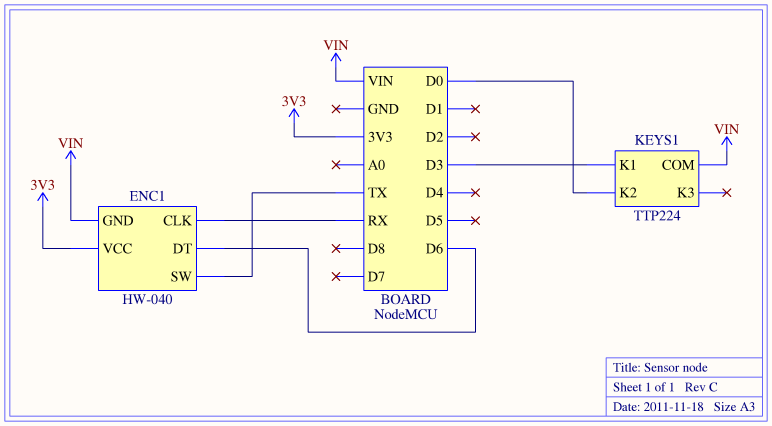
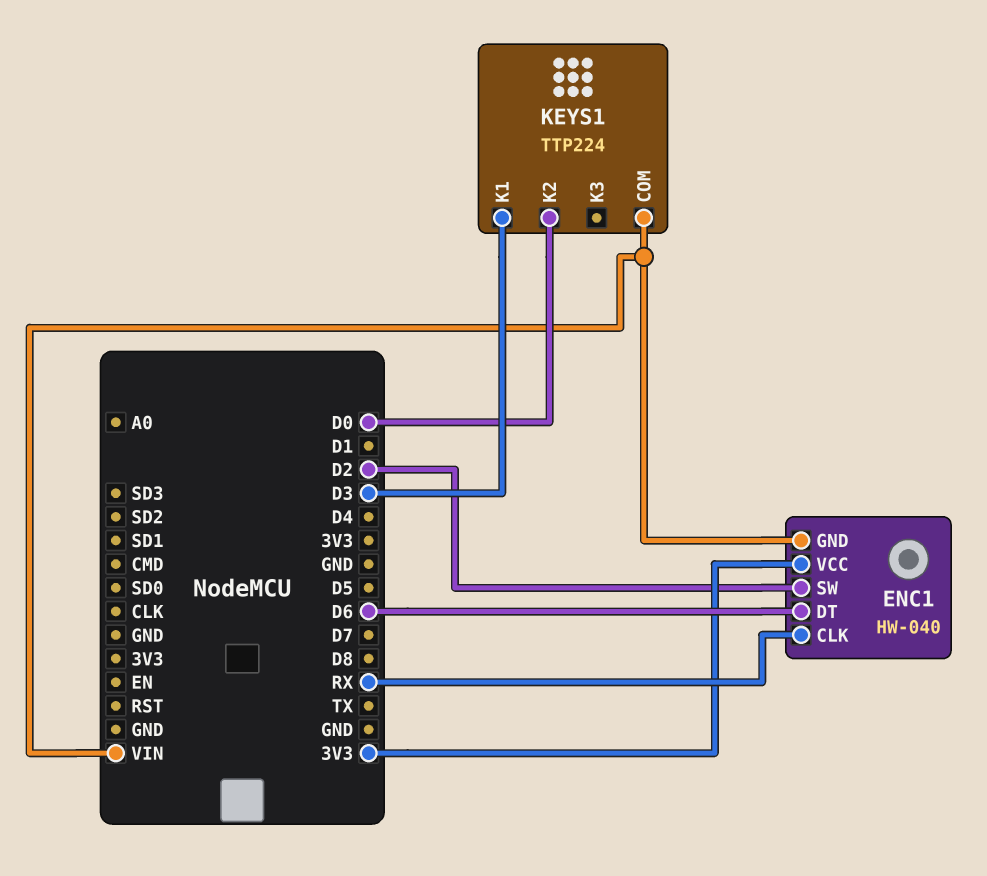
ENC1 pin SW: TX -> D2

